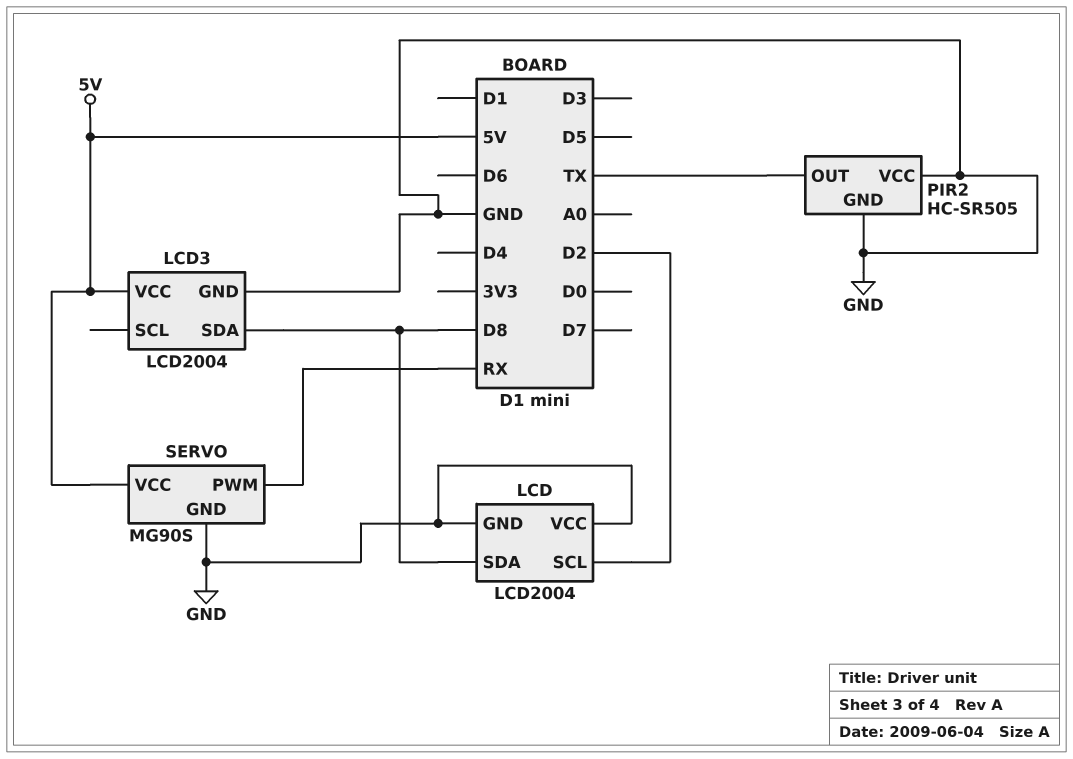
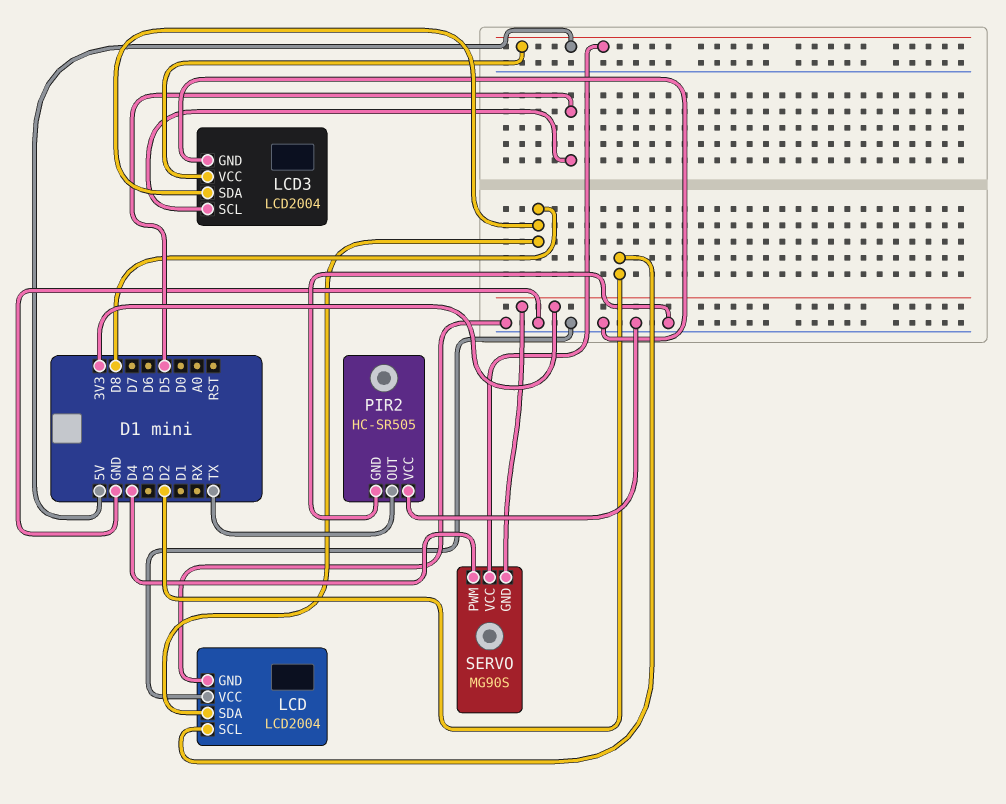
LCD3 pin SCL: none -> D5
SERVO pin GND: GND -> 3V3
SERVO pin PWM: RX -> D4

